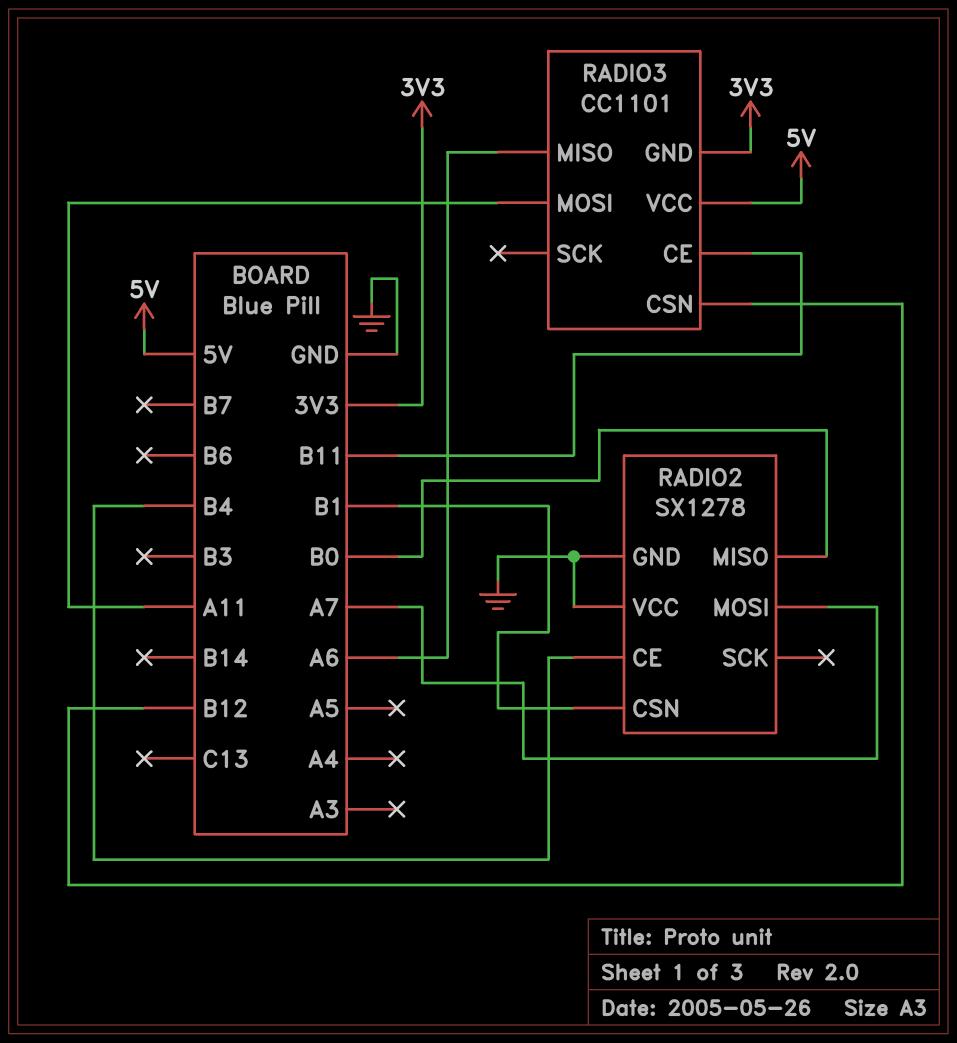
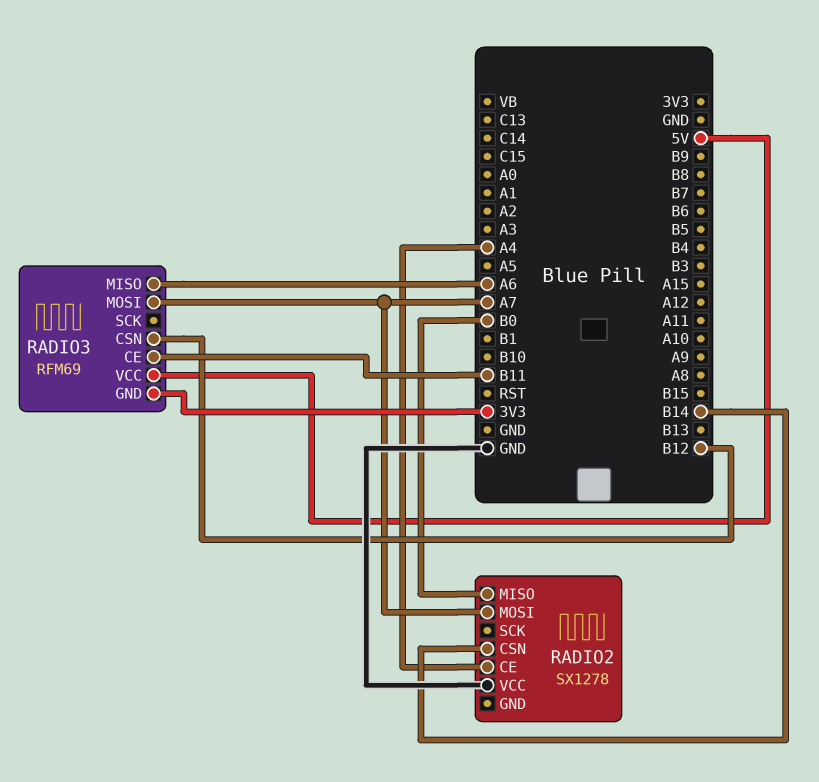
RADIO2 pin CE: B4 -> A4
RADIO2 pin CSN: B1 -> B14
RADIO2 pin GND: GND -> none
RADIO3: CC1101 -> RFM69
RADIO3 pin MOSI: A11 -> A7

